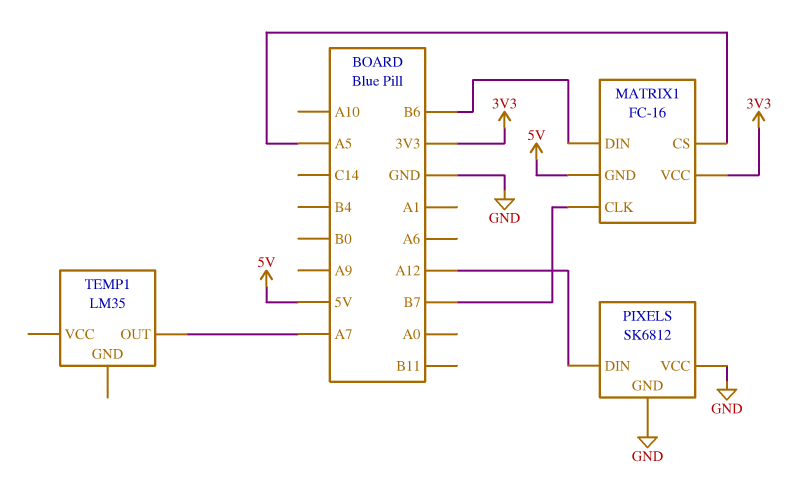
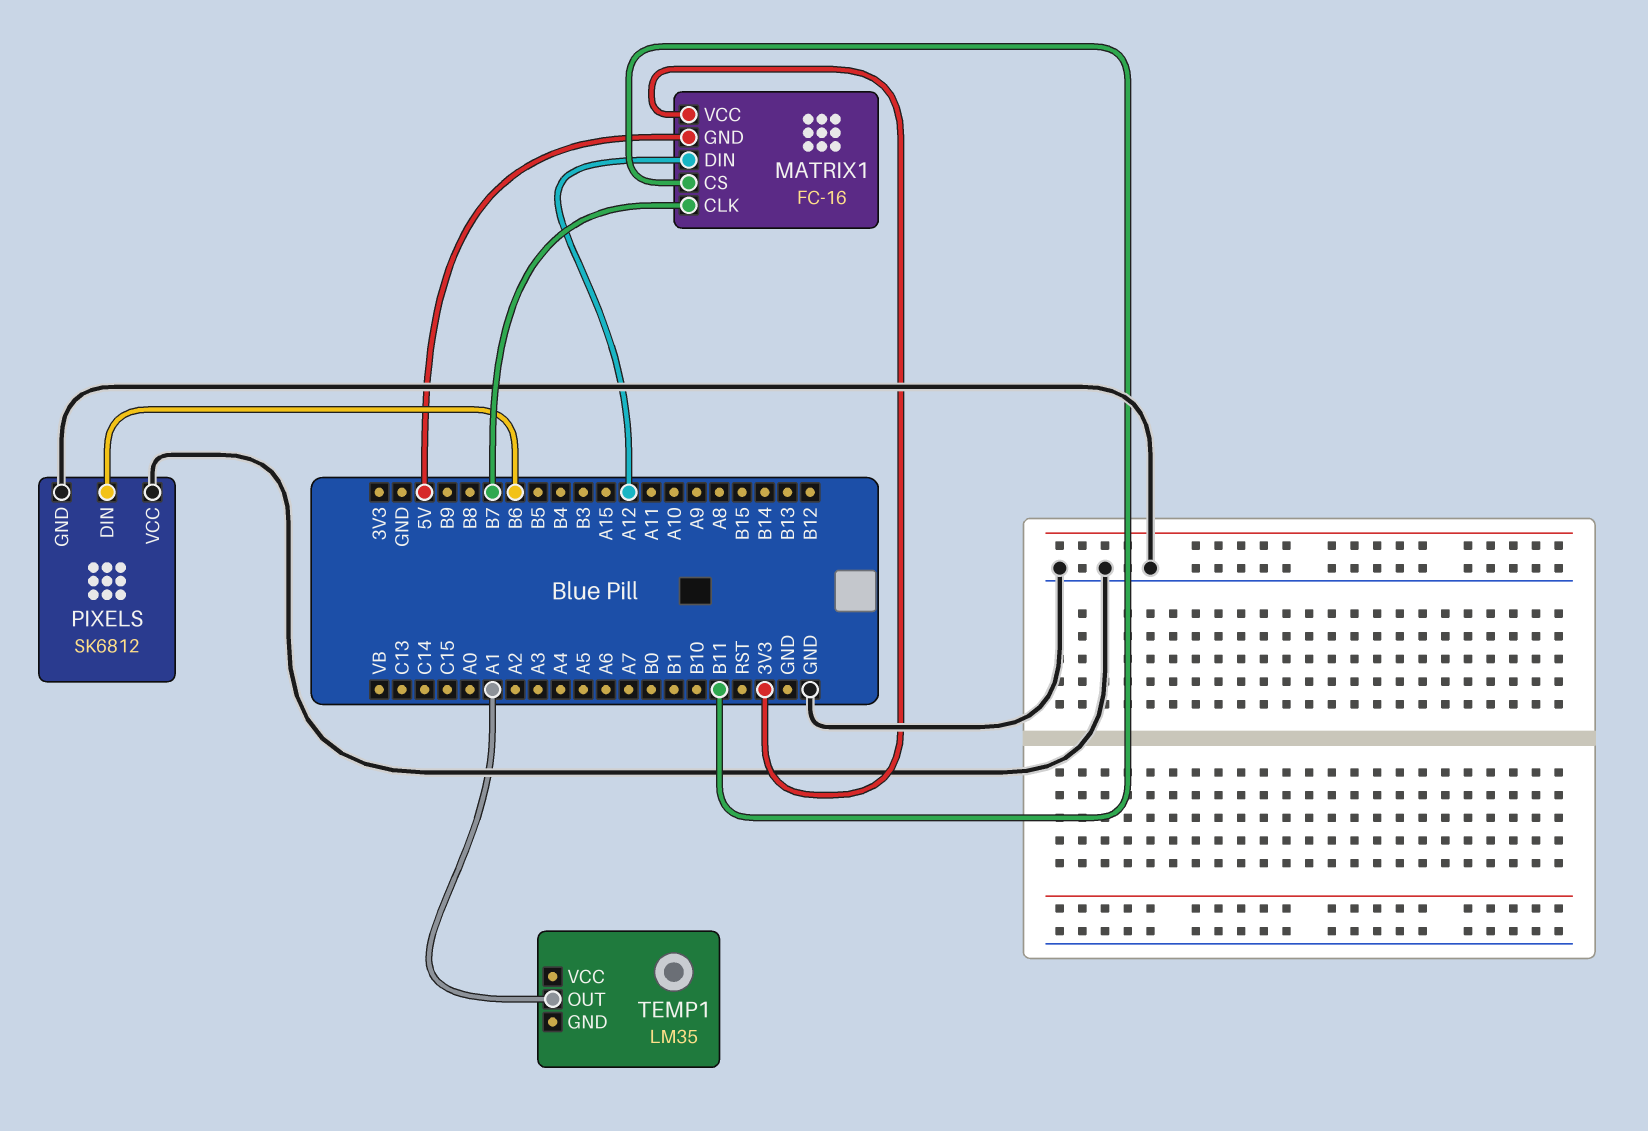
MATRIX1 pin CS: A5 -> B11
MATRIX1 pin DIN: B6 -> A12
PIXELS pin DIN: A12 -> B6
TEMP1 pin OUT: A7 -> A1

